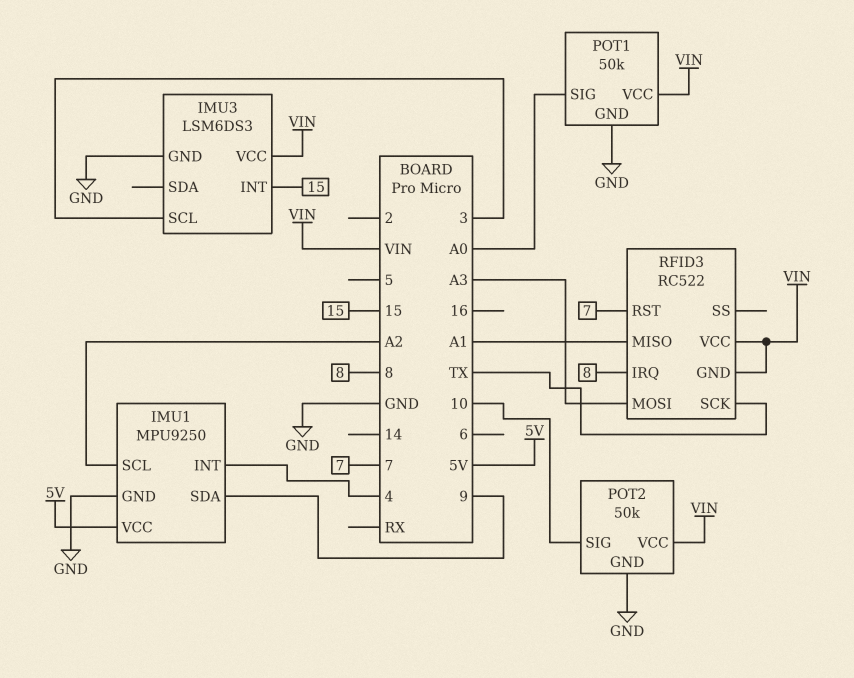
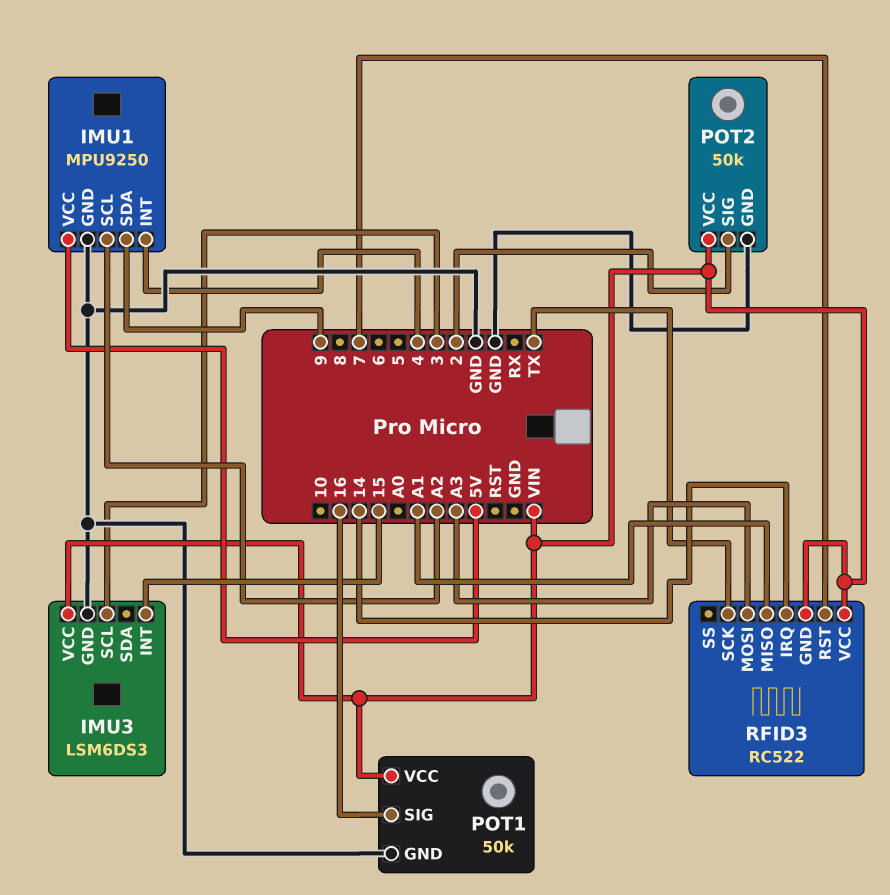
POT1 pin SIG: A0 -> 16
POT2 pin SIG: 10 -> 2
RFID3 pin IRQ: 8 -> 14

